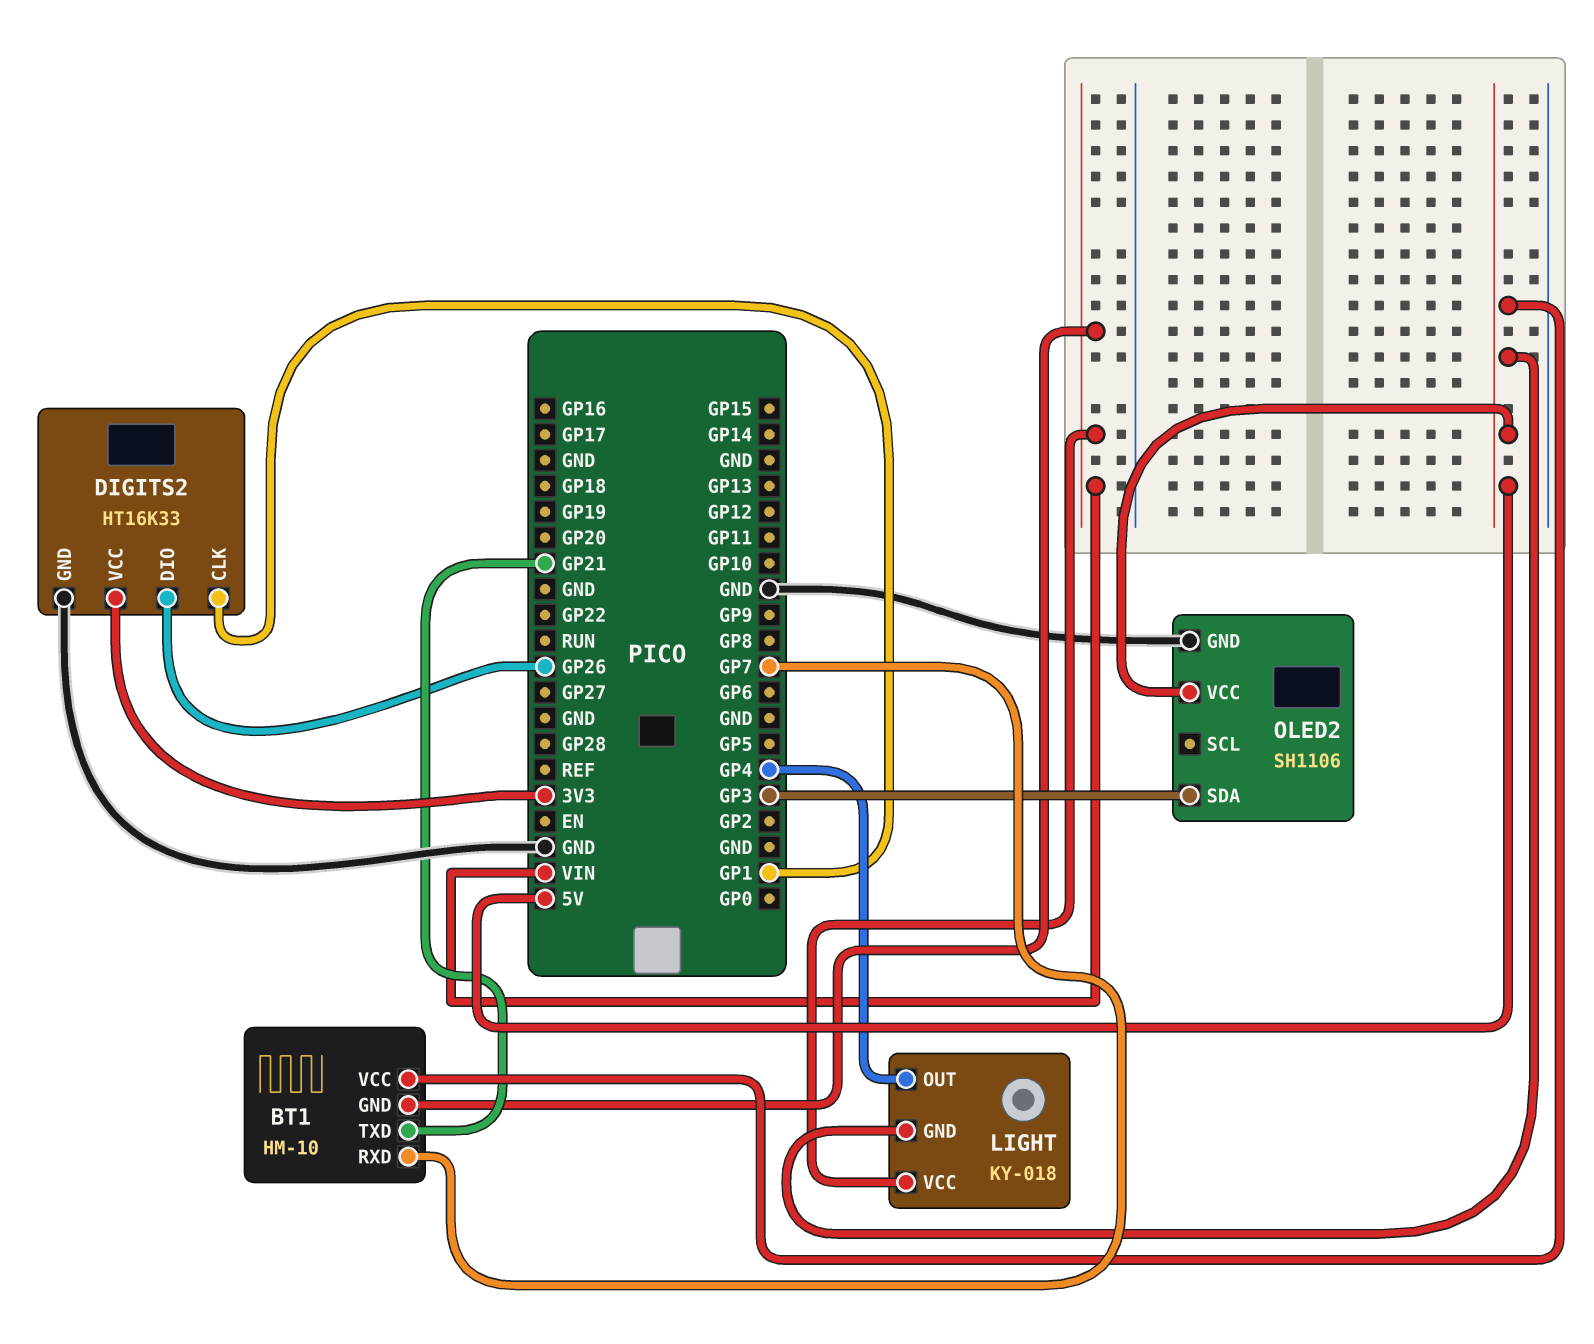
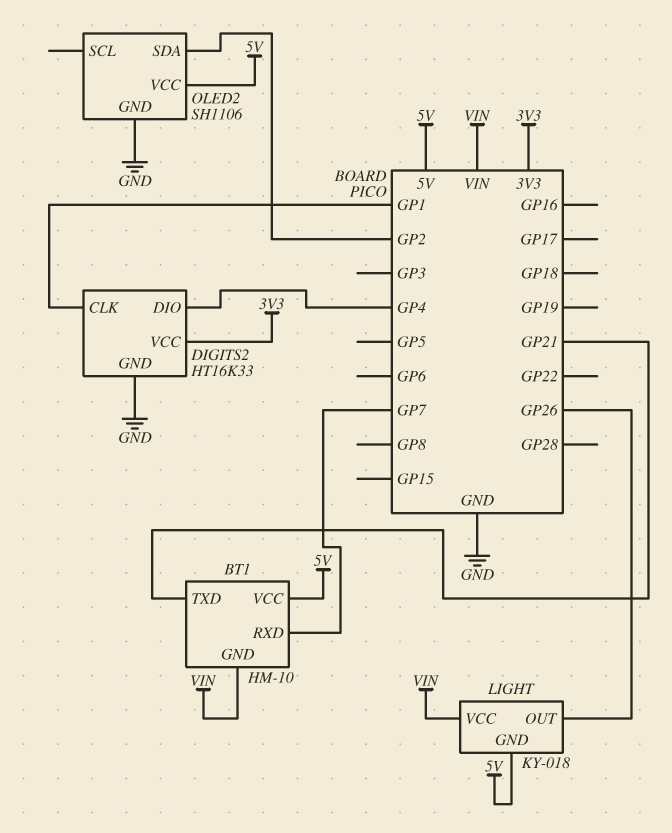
DIGITS2 pin DIO: GP26 -> GP4
LIGHT pin OUT: GP4 -> GP26
OLED2 pin SDA: GP3 -> GP2

